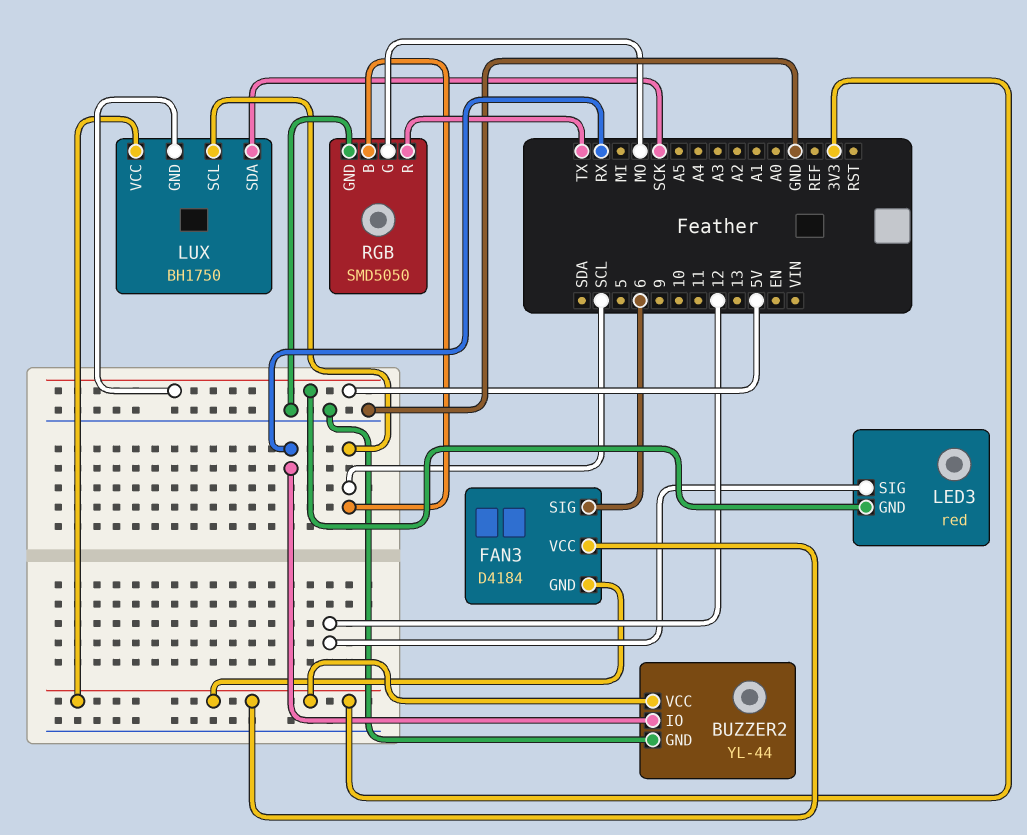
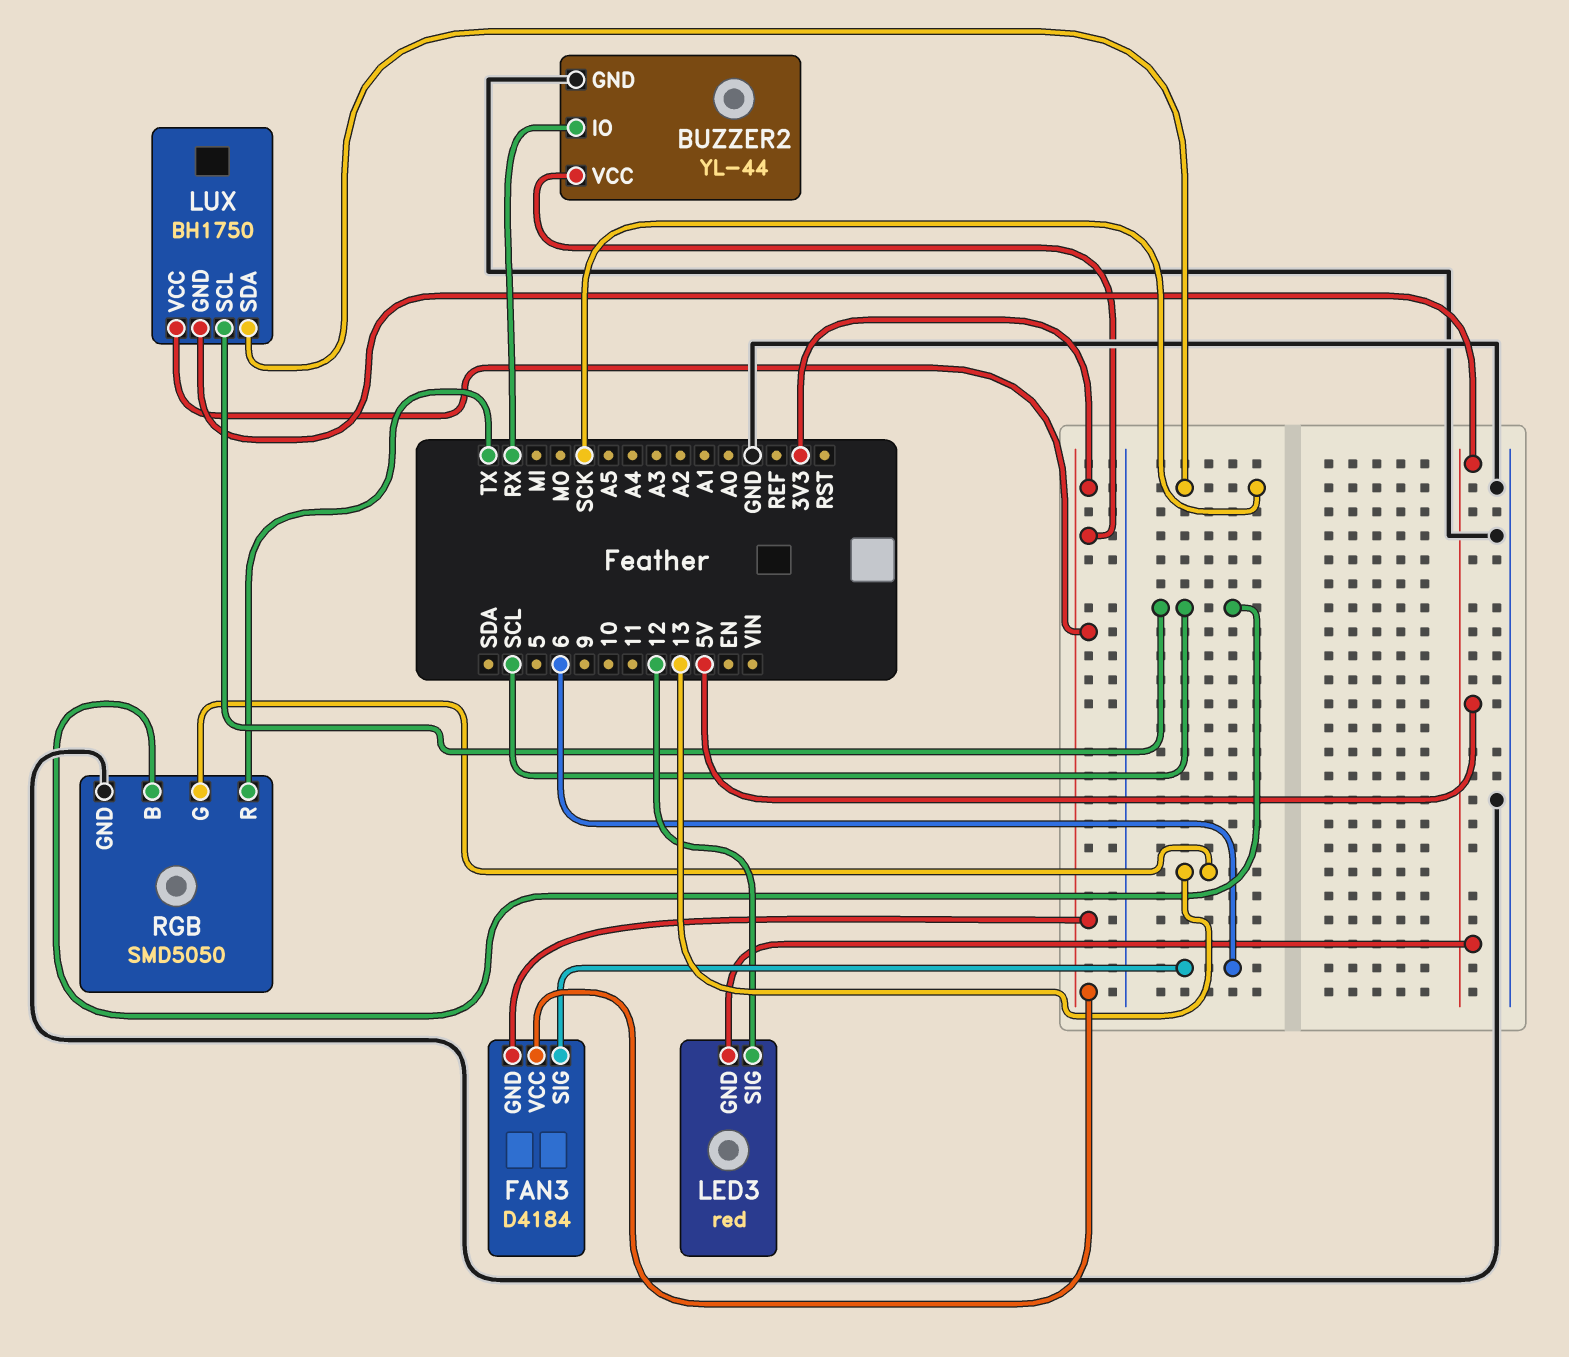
RGB pin G: MO -> 13

